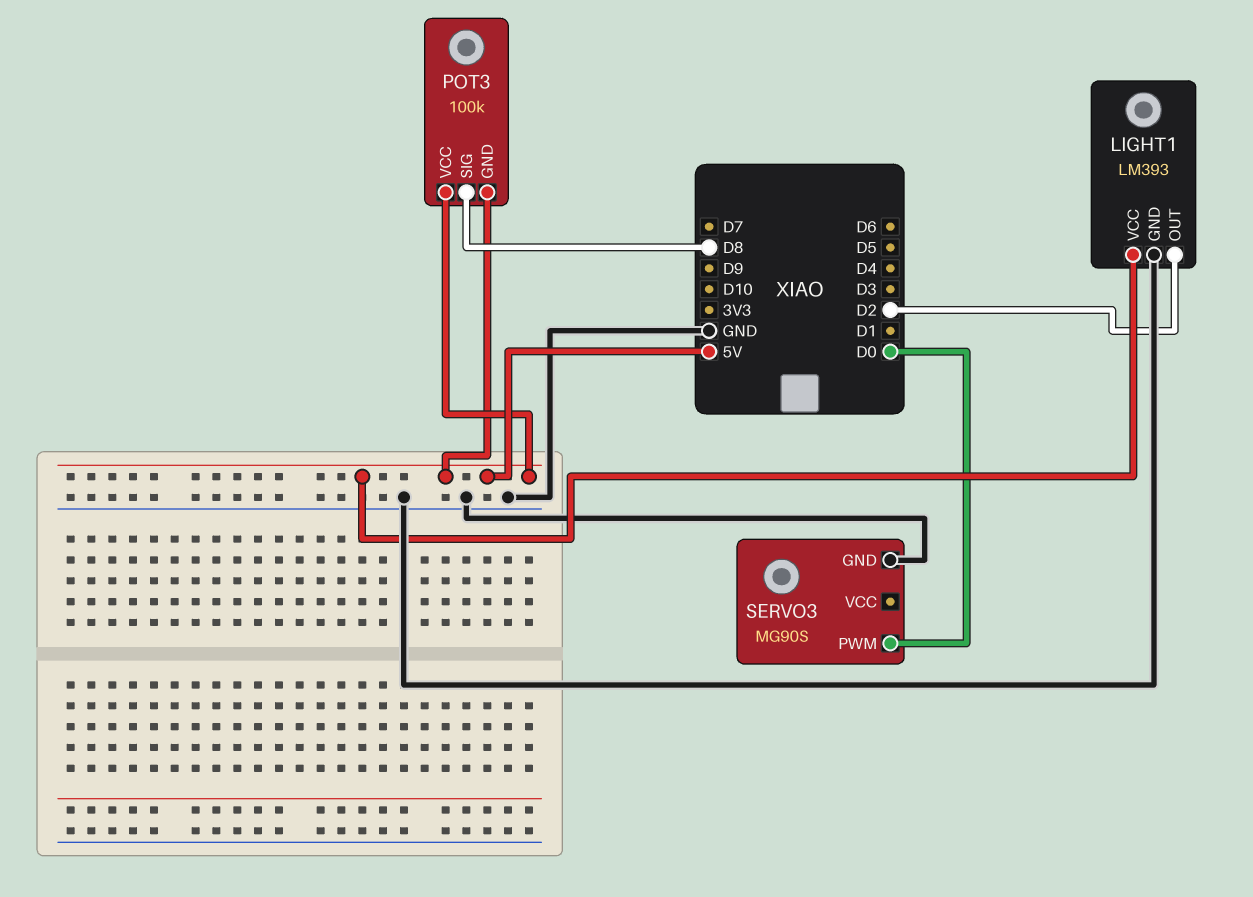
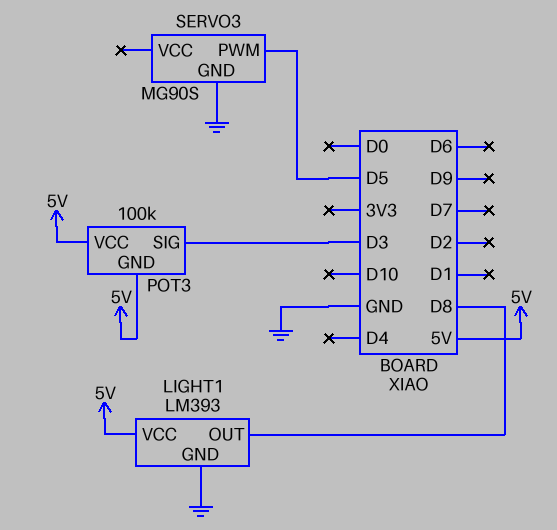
LIGHT1 pin OUT: D2 -> D8
POT3 pin SIG: D8 -> D3
SERVO3 pin PWM: D0 -> D5

